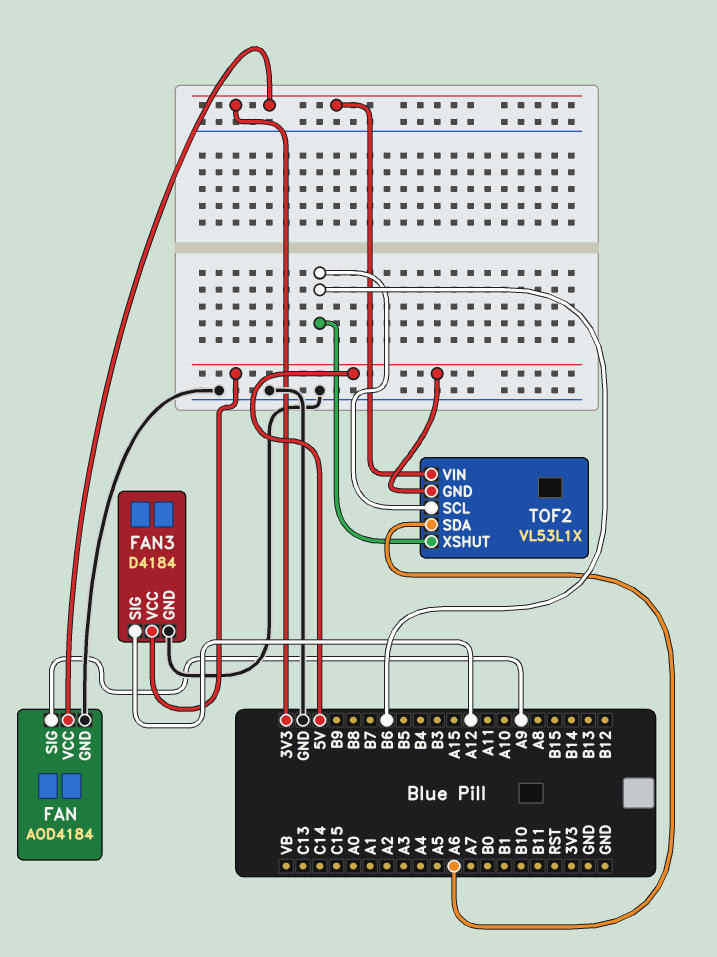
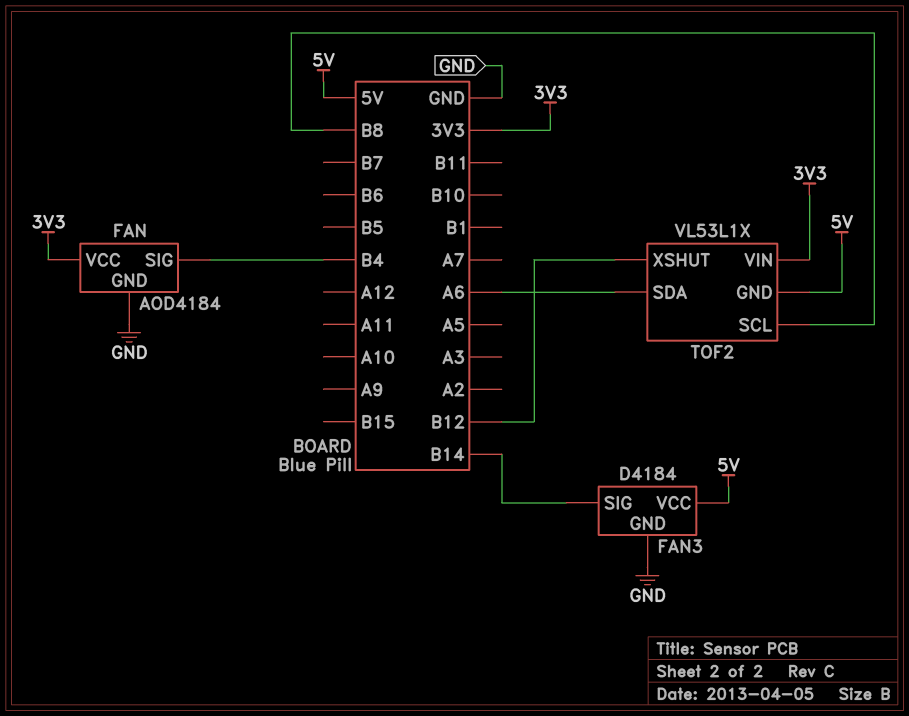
FAN pin SIG: A9 -> B4
FAN3 pin SIG: A12 -> B14
TOF2 pin SCL: B6 -> B8
TOF2 pin XSHUT: B6 -> B12

